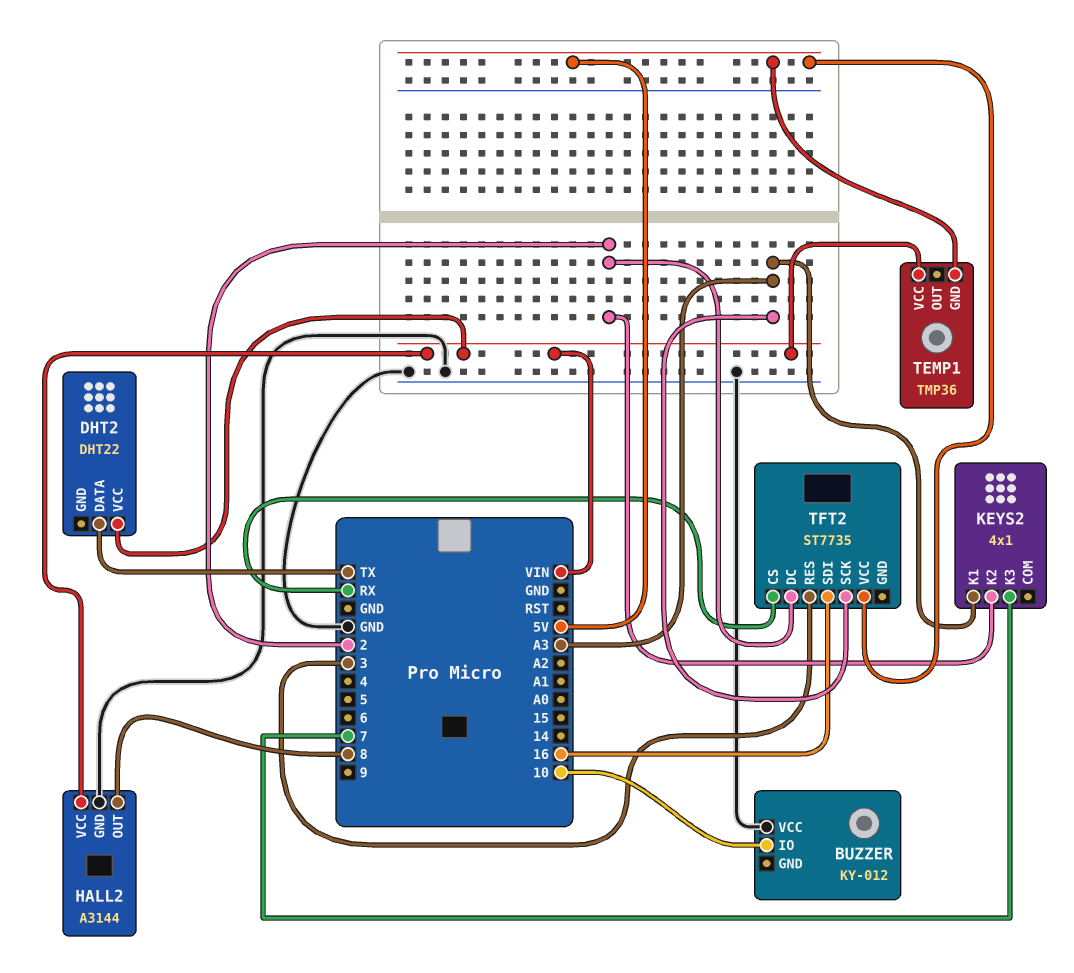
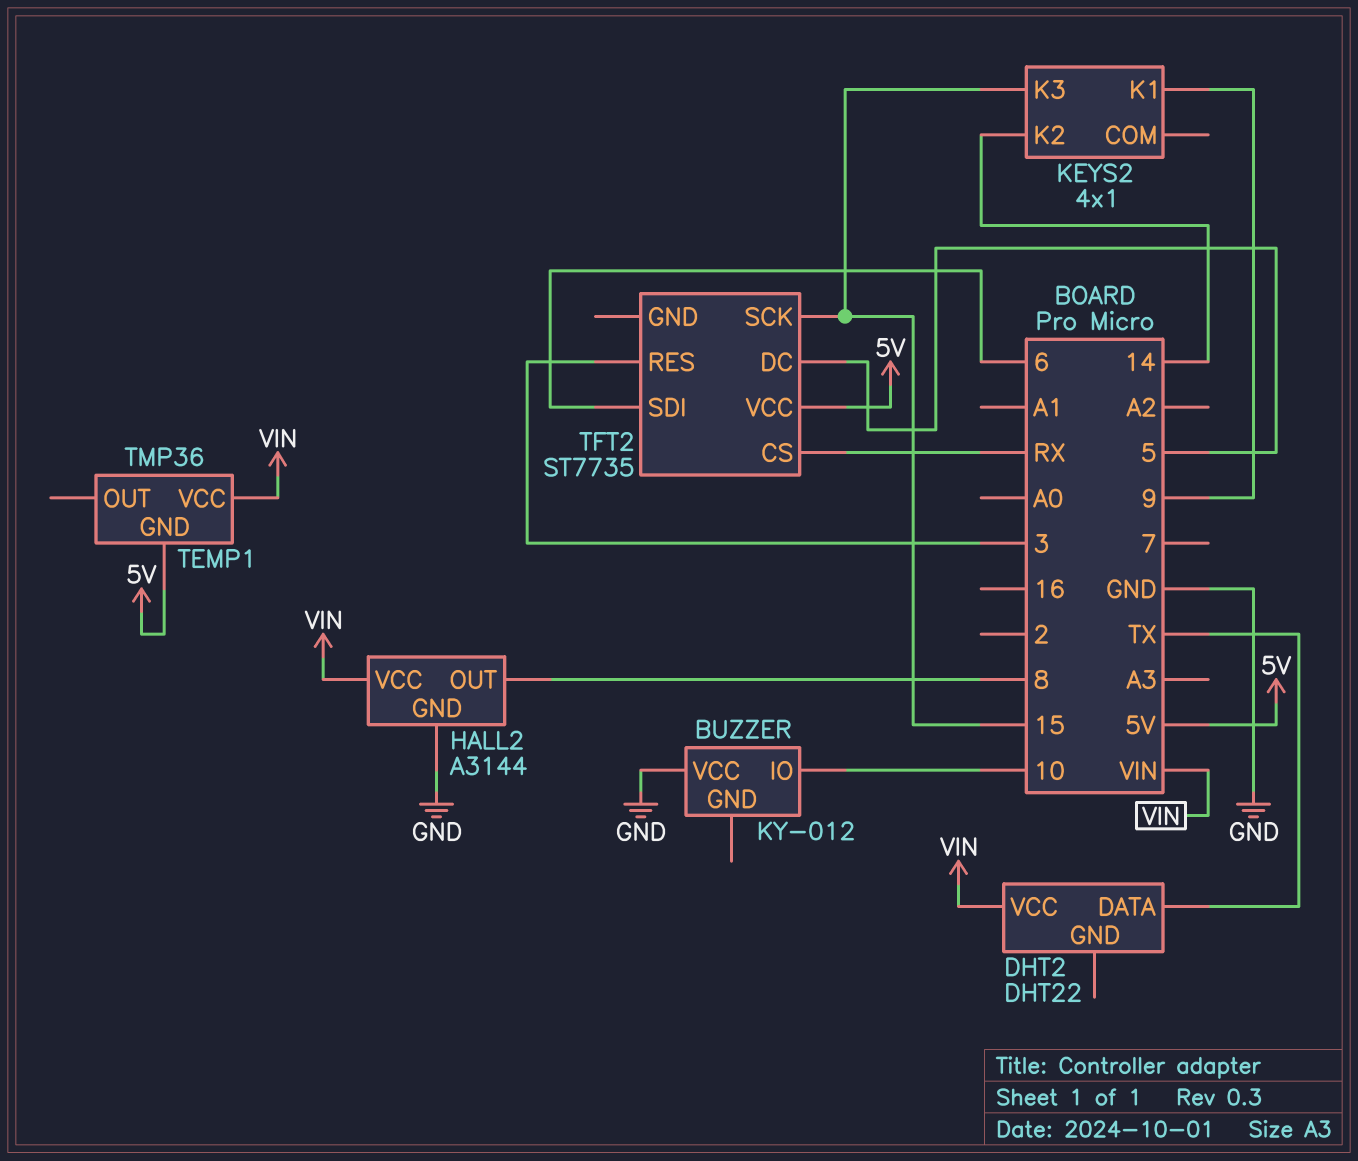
KEYS2 pin K1: A3 -> 9
KEYS2 pin K2: 2 -> 14
KEYS2 pin K3: 7 -> 15
TFT2 pin DC: 2 -> 5
TFT2 pin SCK: A3 -> 15
TFT2 pin SDI: 16 -> 6

